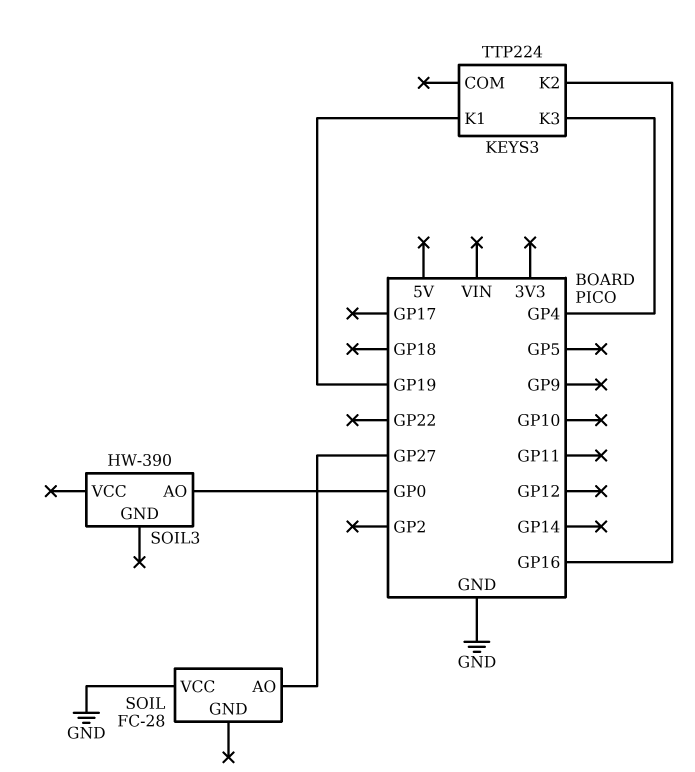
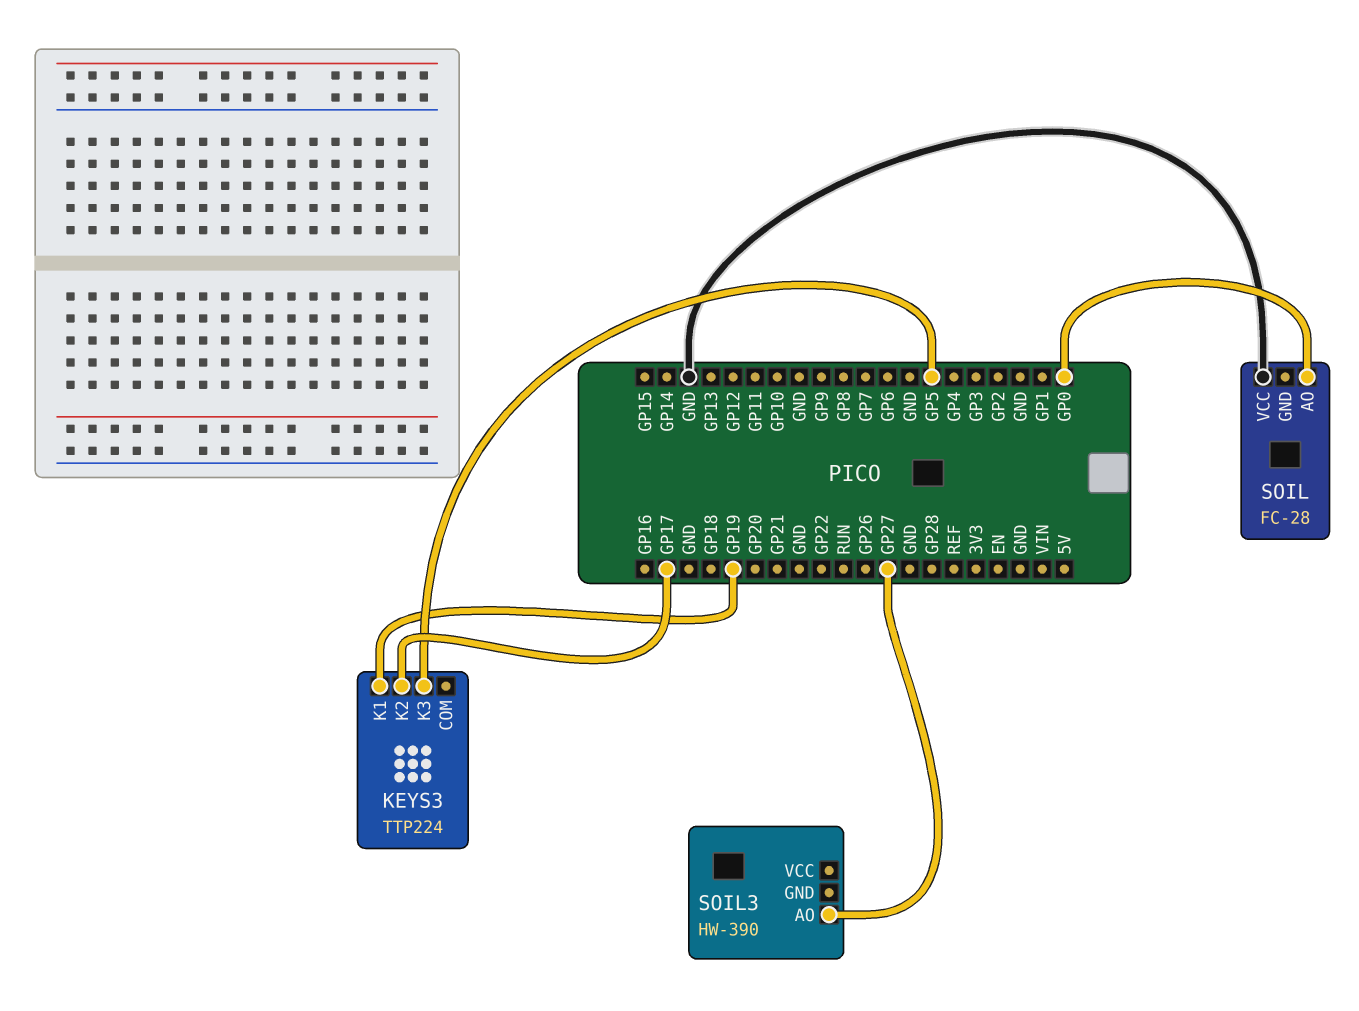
KEYS3 pin K2: GP16 -> GP17
KEYS3 pin K3: GP4 -> GP5
SOIL pin AO: GP27 -> GP0
SOIL3 pin AO: GP0 -> GP27

